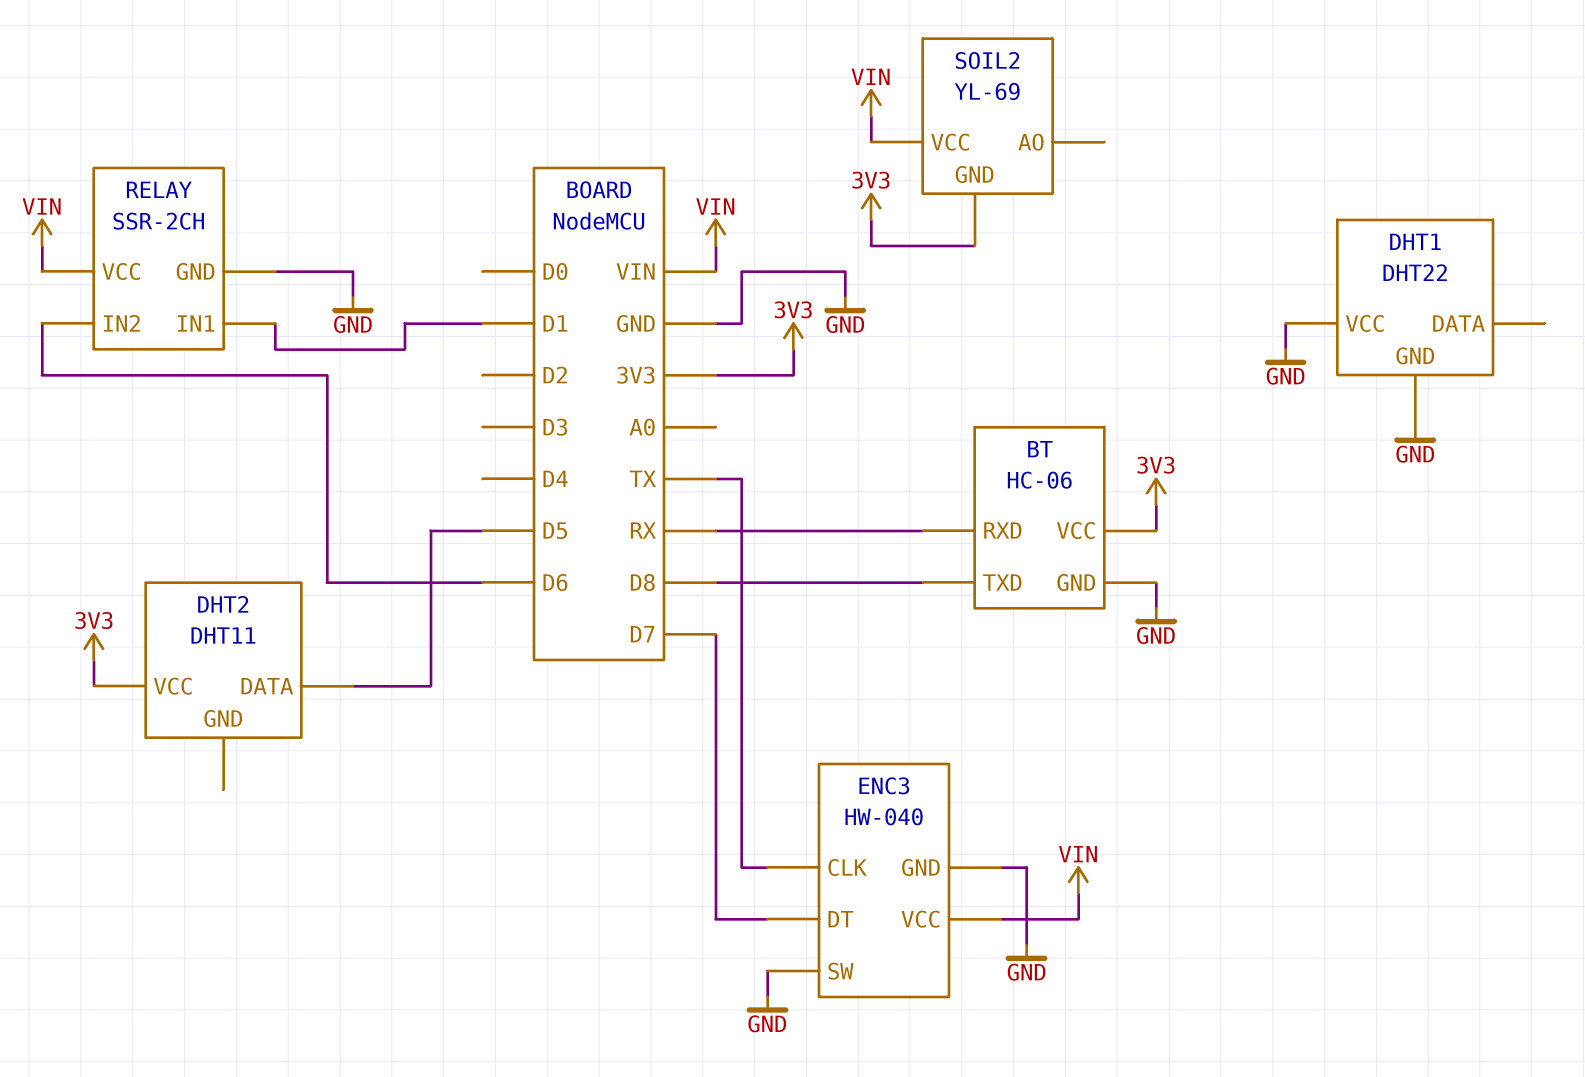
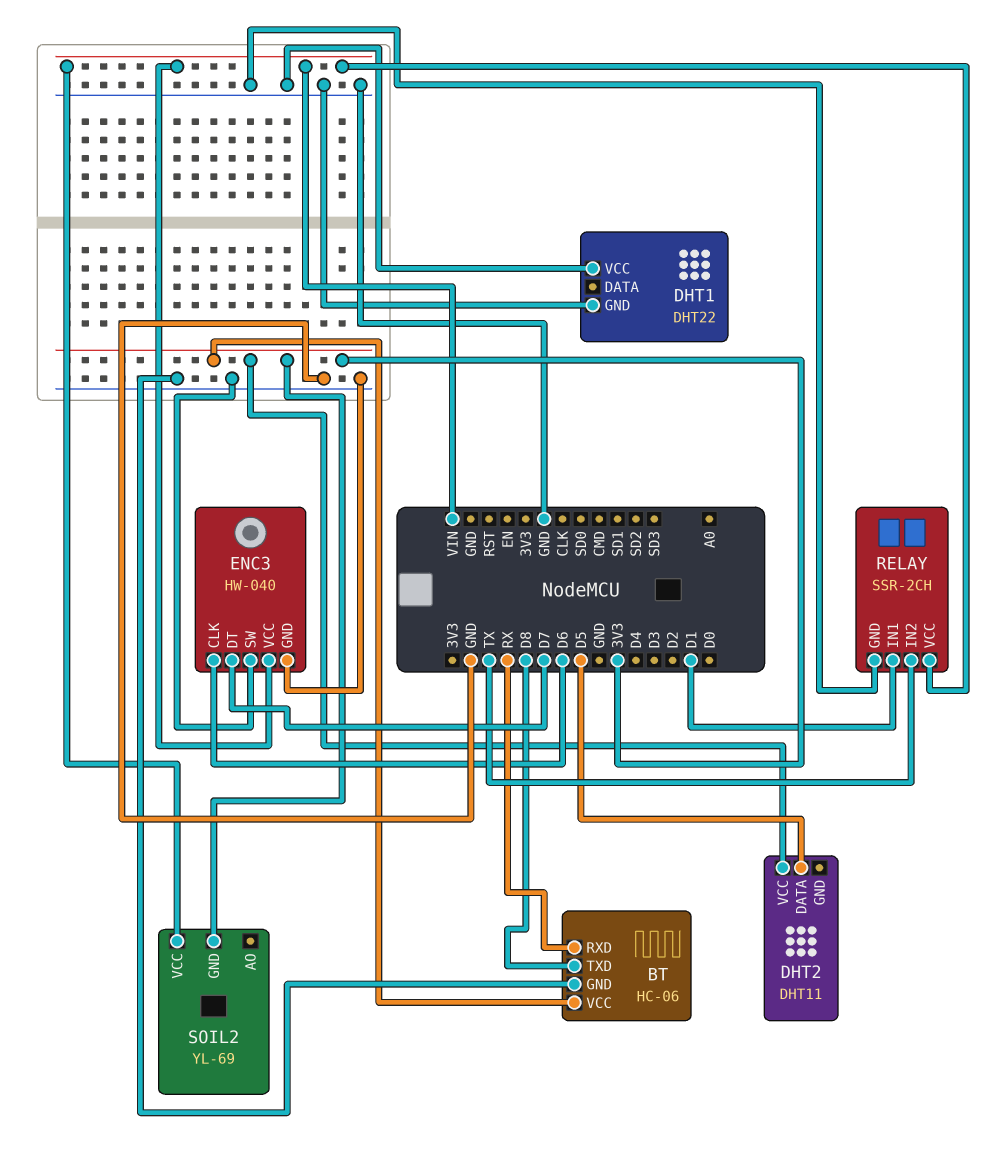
ENC3 pin CLK: TX -> D6
RELAY pin IN2: D6 -> TX

